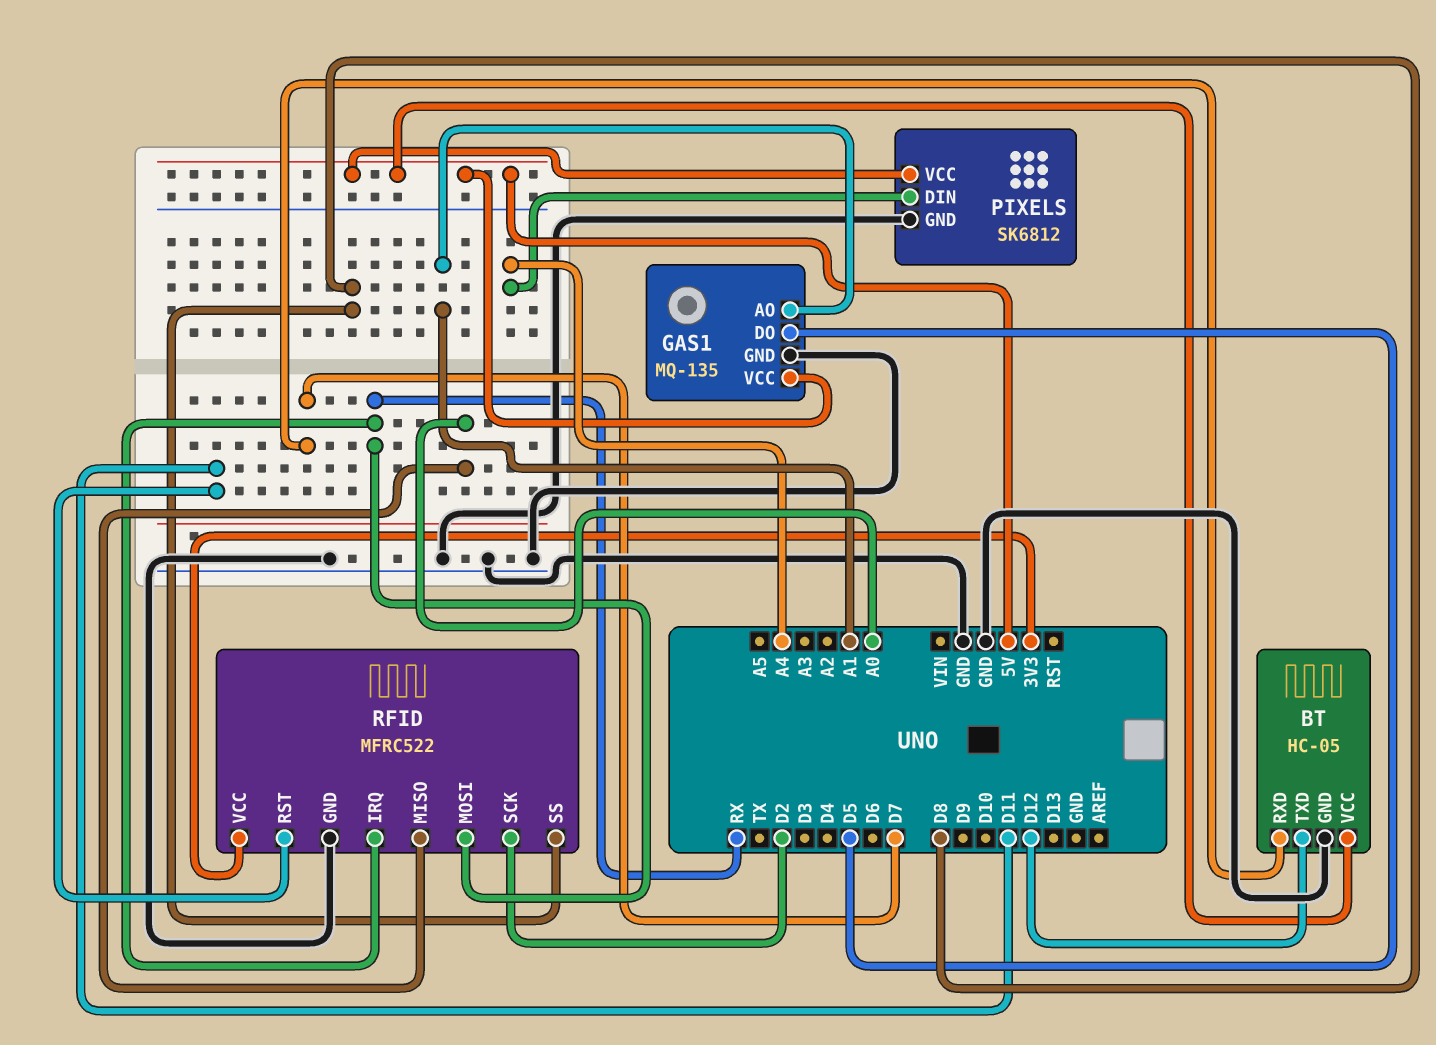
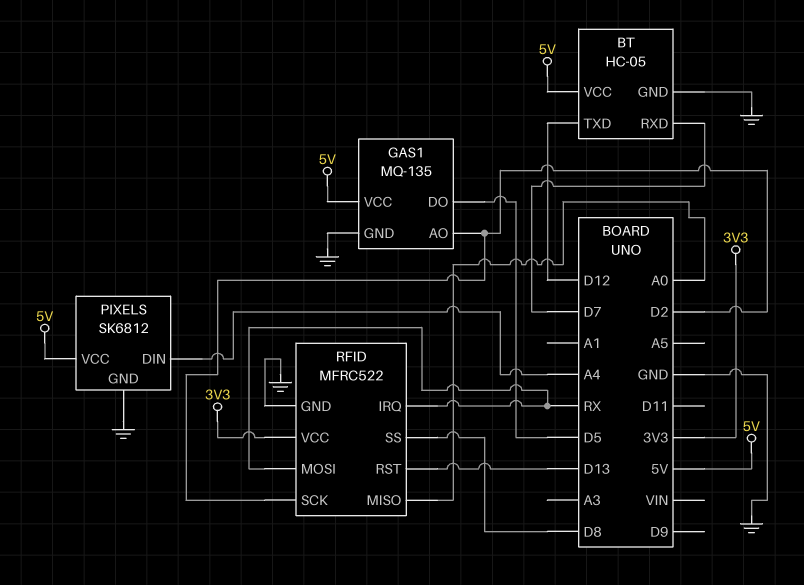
GAS1 pin AO: A1 -> D2
RFID pin RST: D11 -> D13

